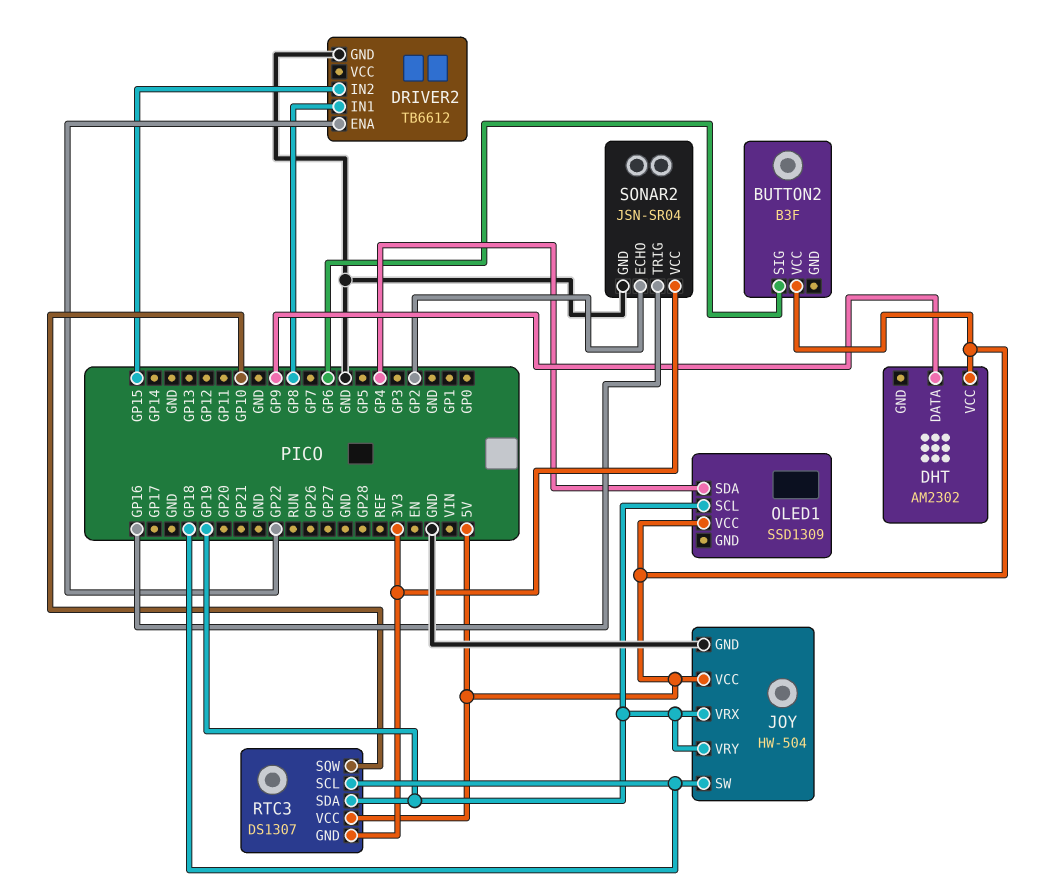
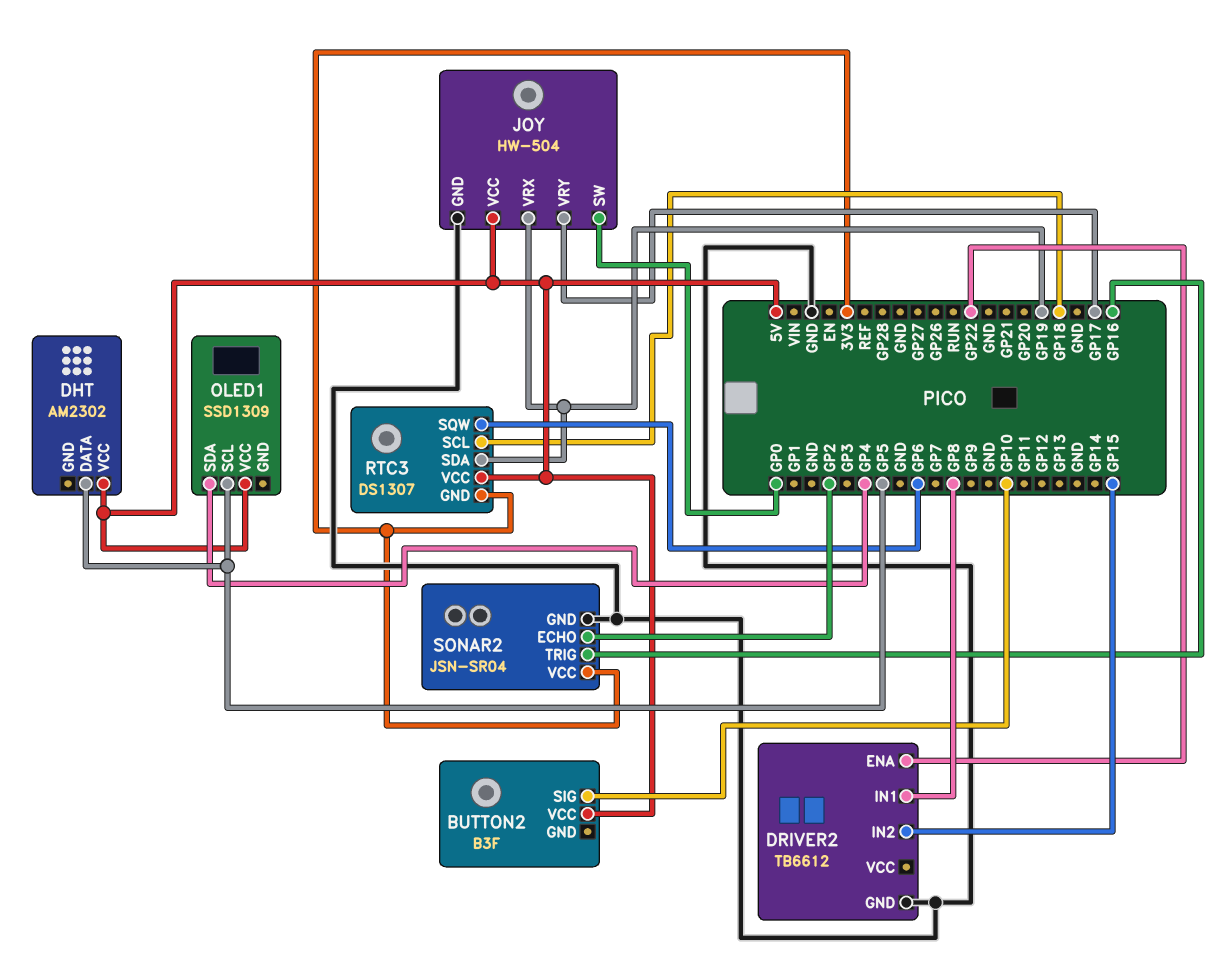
BUTTON2 pin SIG: GP6 -> GP10
DHT pin DATA: GP9 -> GP5
JOY pin SW: GP18 -> GP0
JOY pin VRY: GP19 -> GP17
OLED1 pin SCL: GP19 -> GP5
RTC3 pin SQW: GP10 -> GP6

